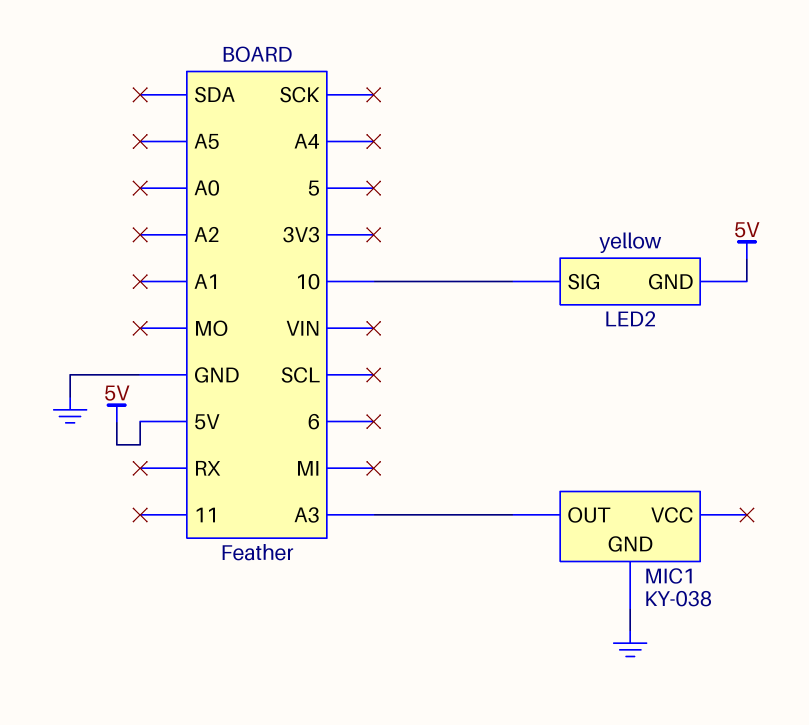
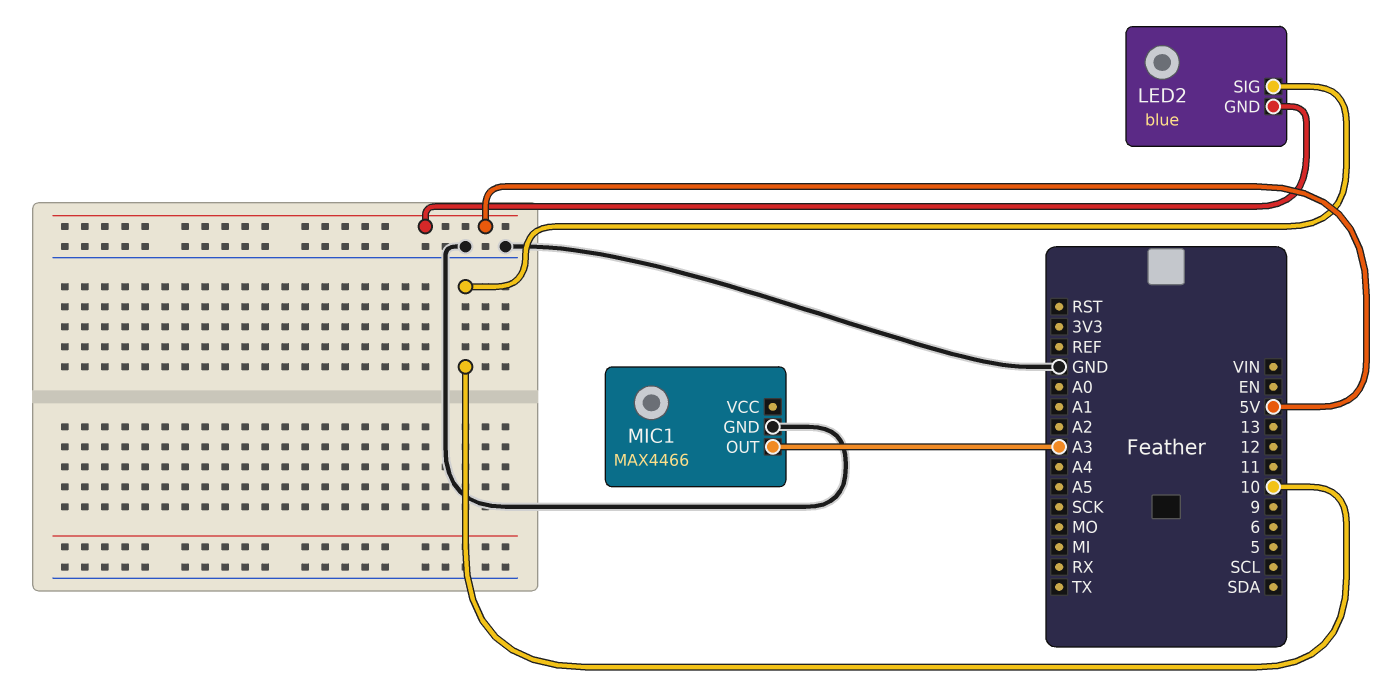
LED2: yellow -> blue
MIC1: KY-038 -> MAX4466

